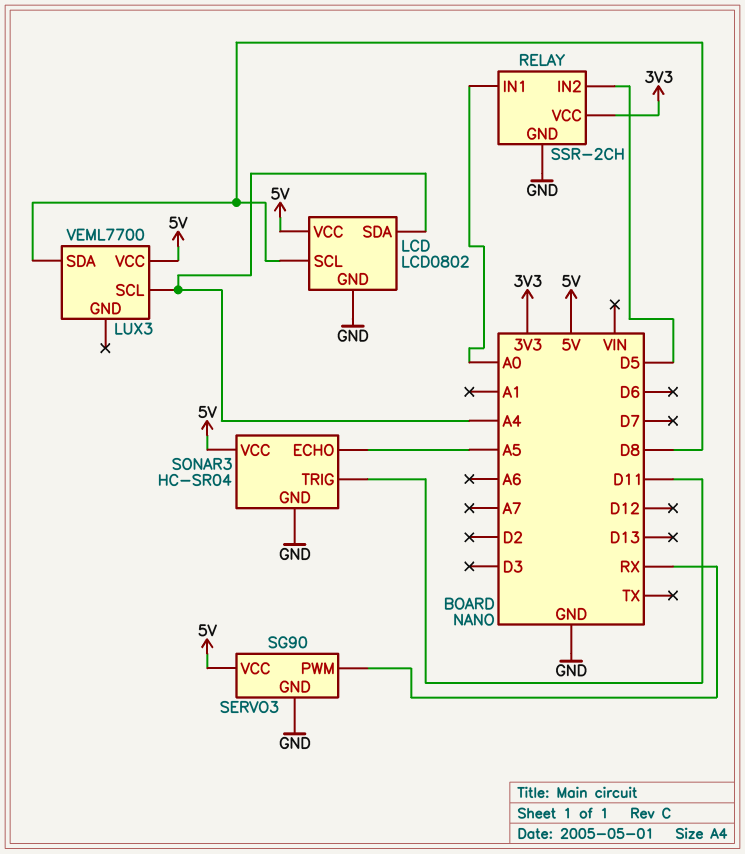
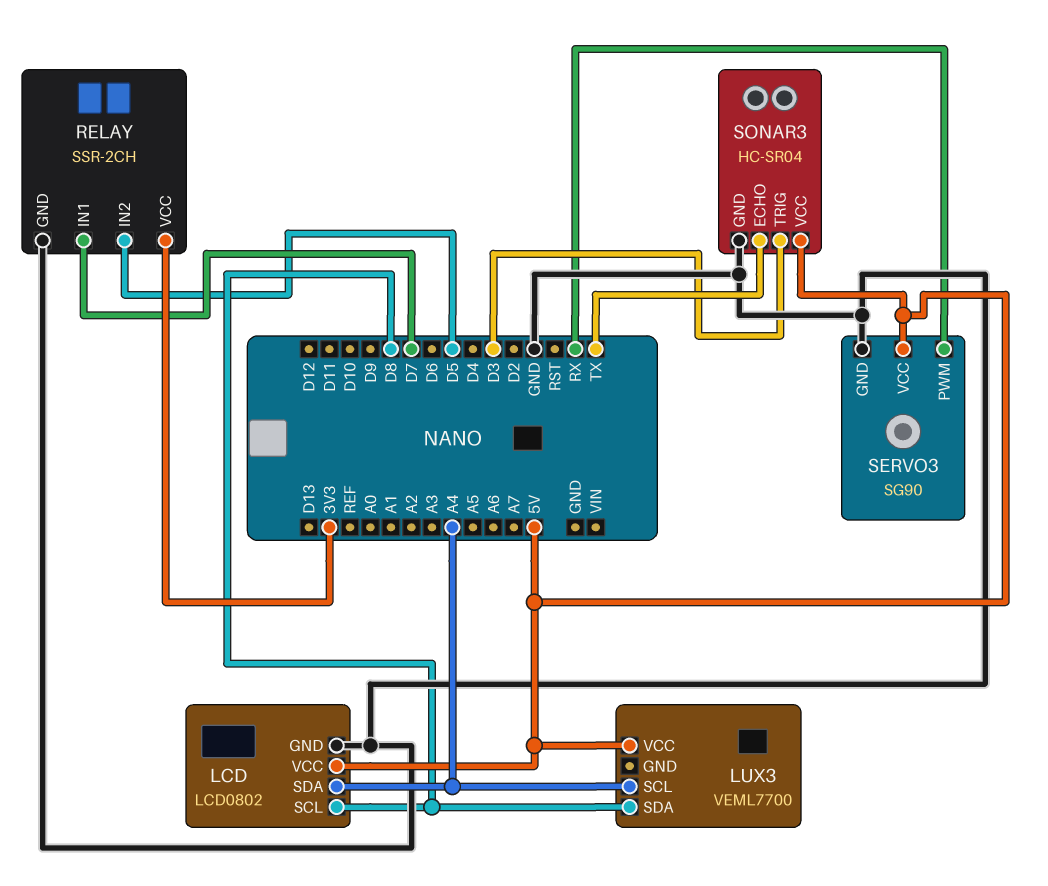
RELAY pin IN1: A0 -> D7
SONAR3 pin ECHO: A5 -> TX
SONAR3 pin TRIG: D11 -> D3

